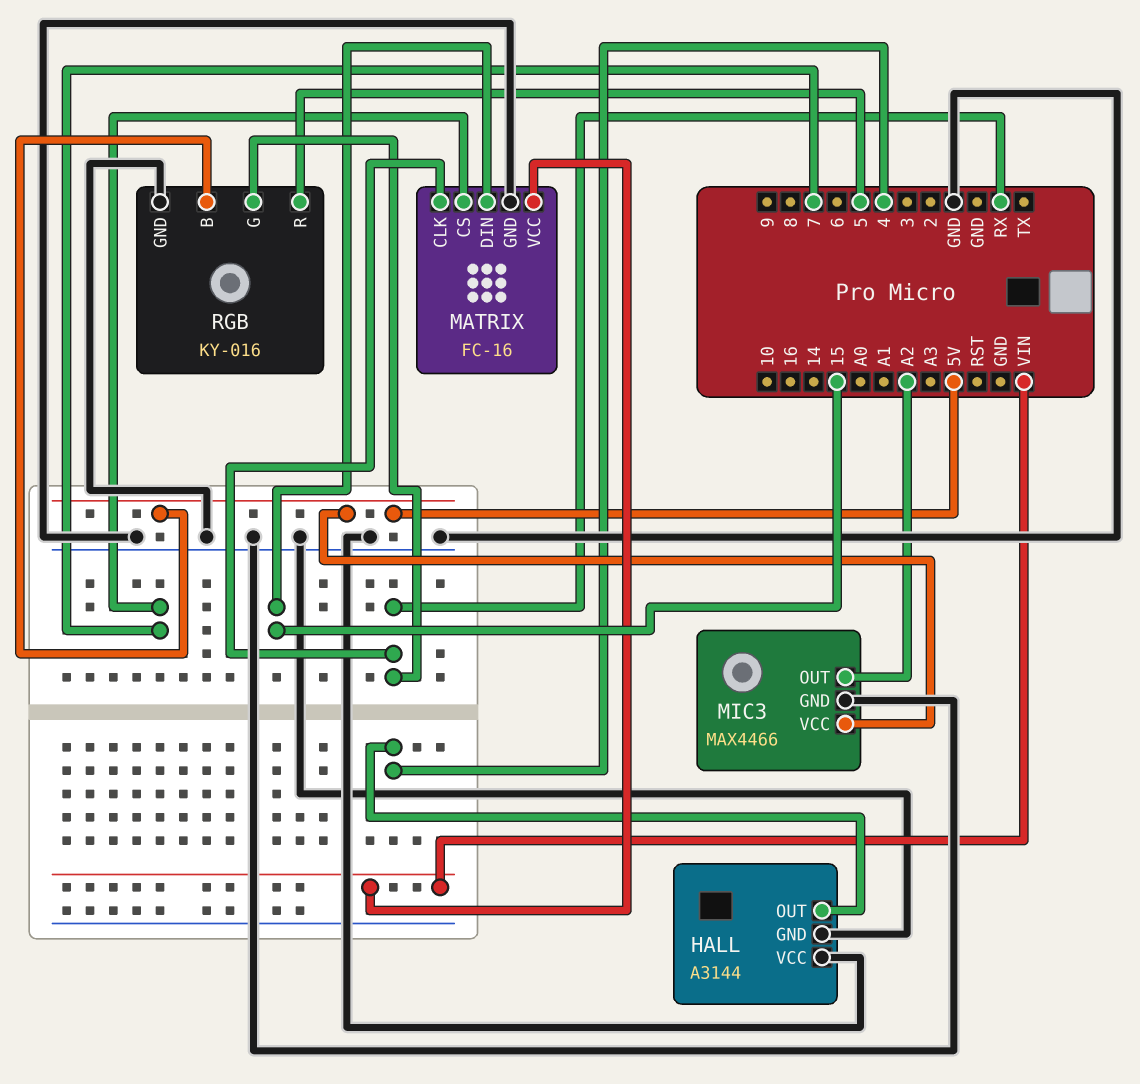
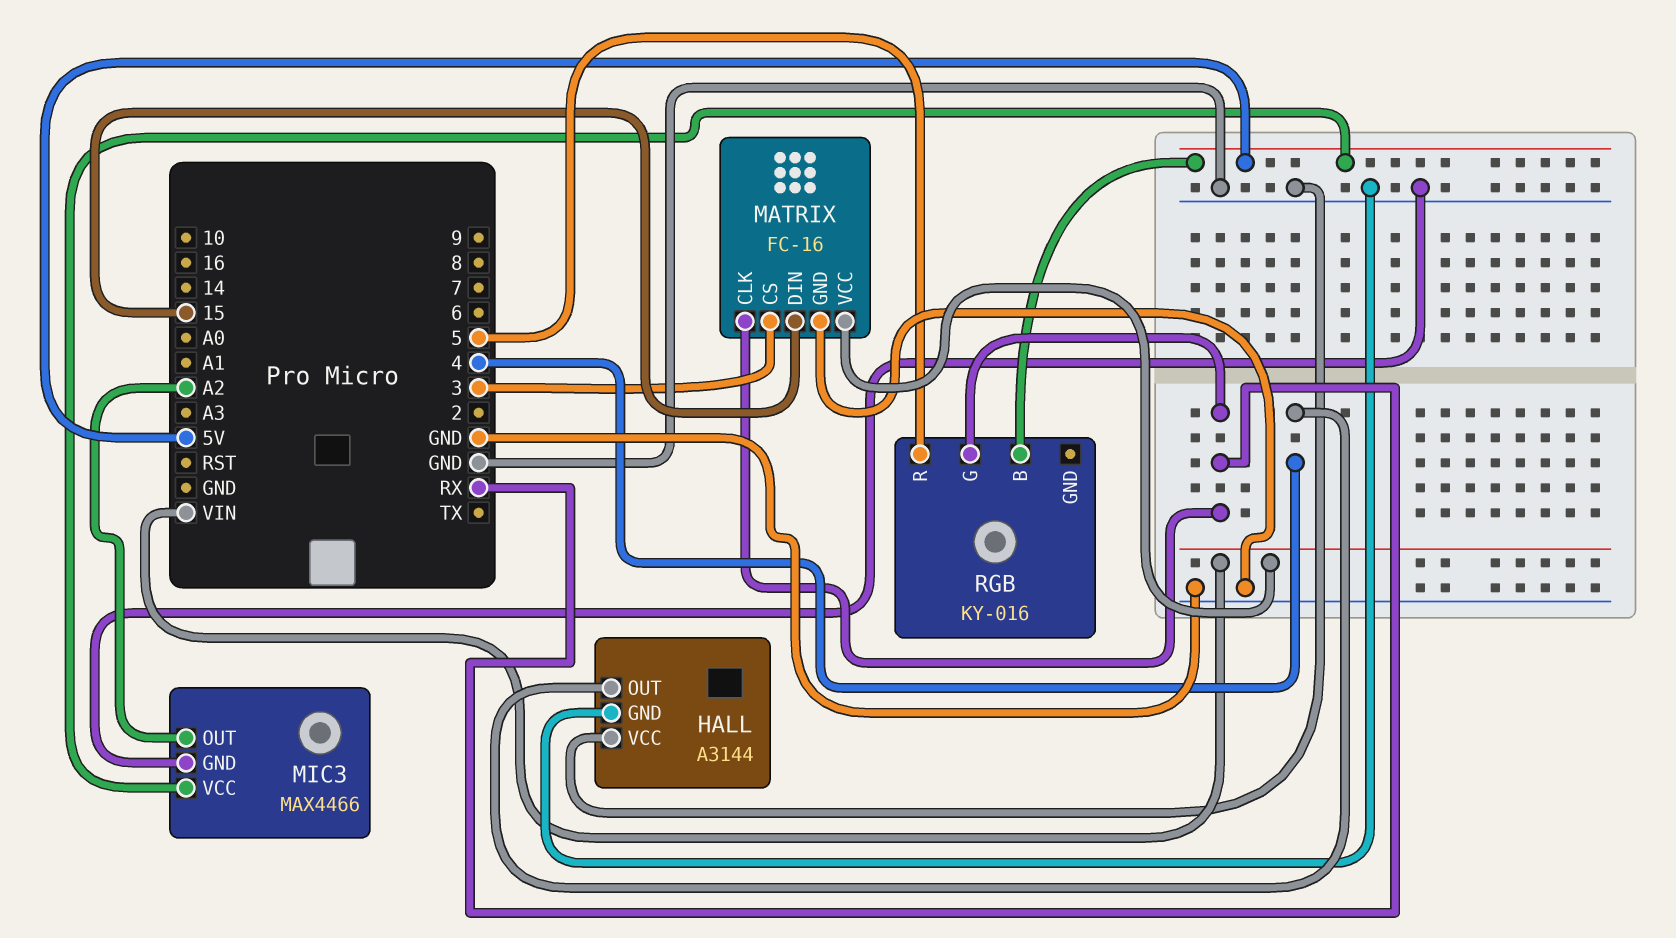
MATRIX pin CS: 7 -> 3
RGB pin GND: GND -> none

